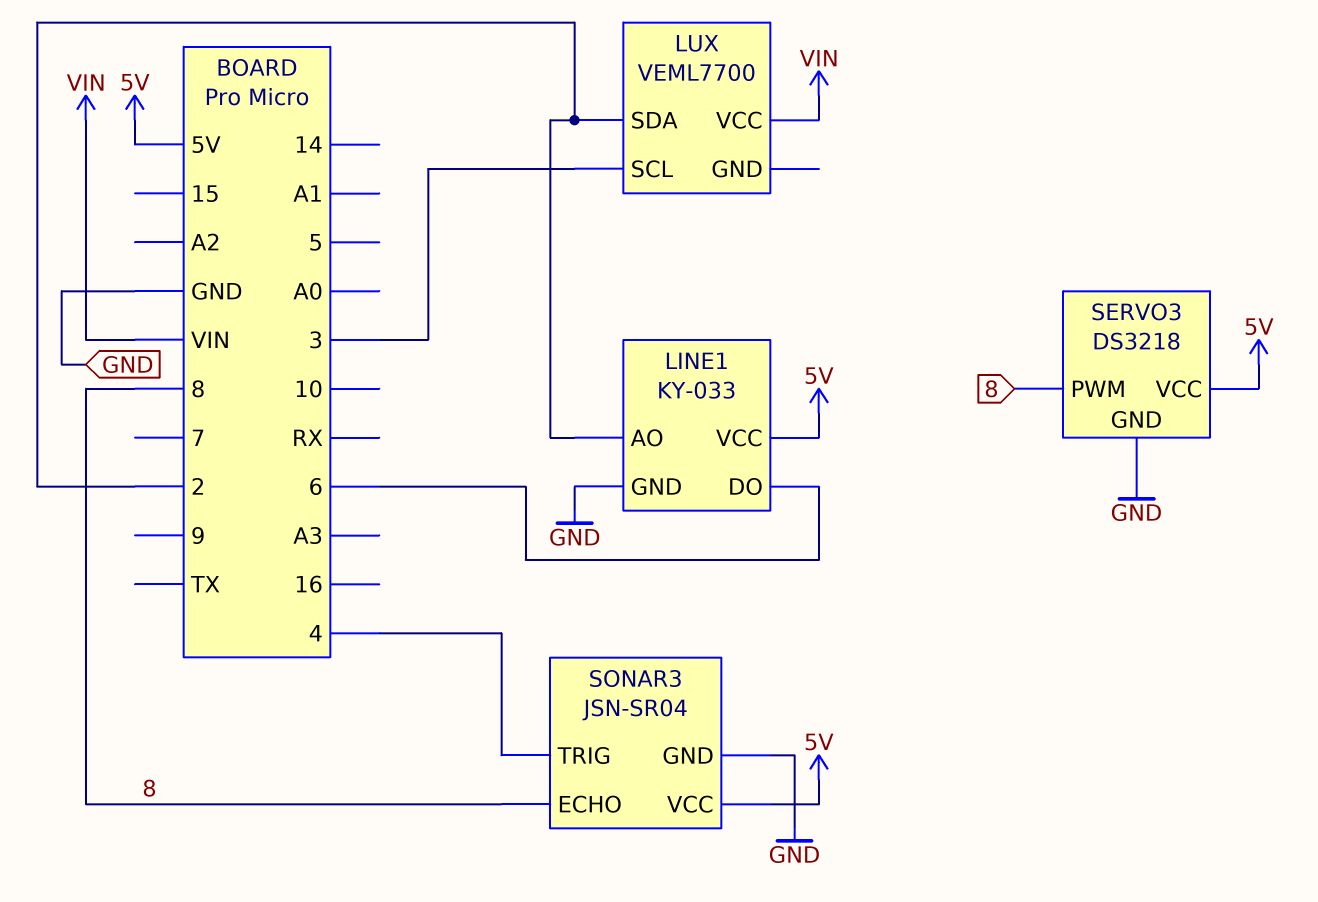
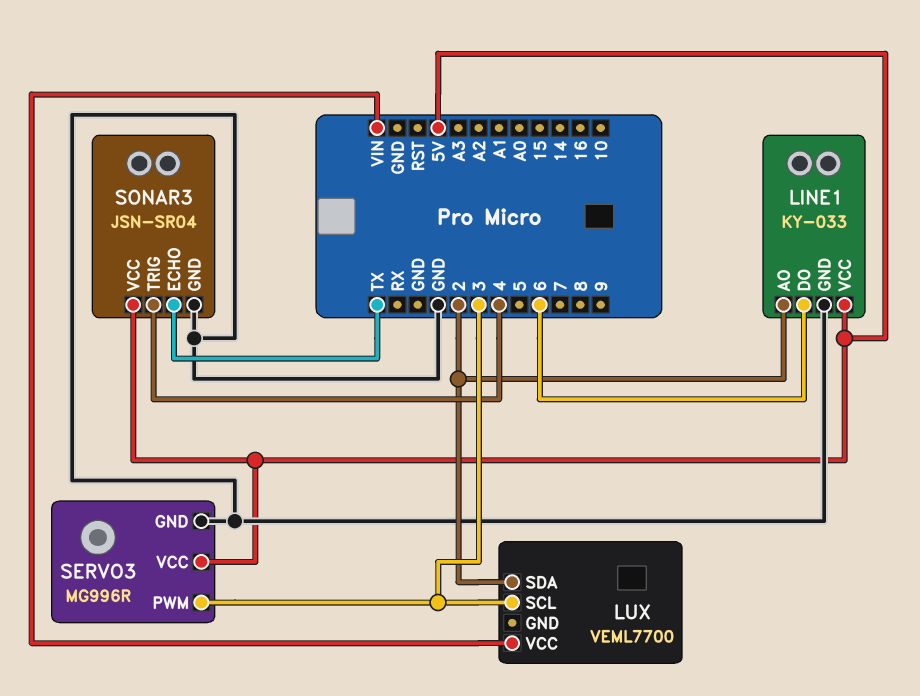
SERVO3: DS3218 -> MG996R
SERVO3 pin PWM: 8 -> 3
SONAR3 pin ECHO: 8 -> TX

